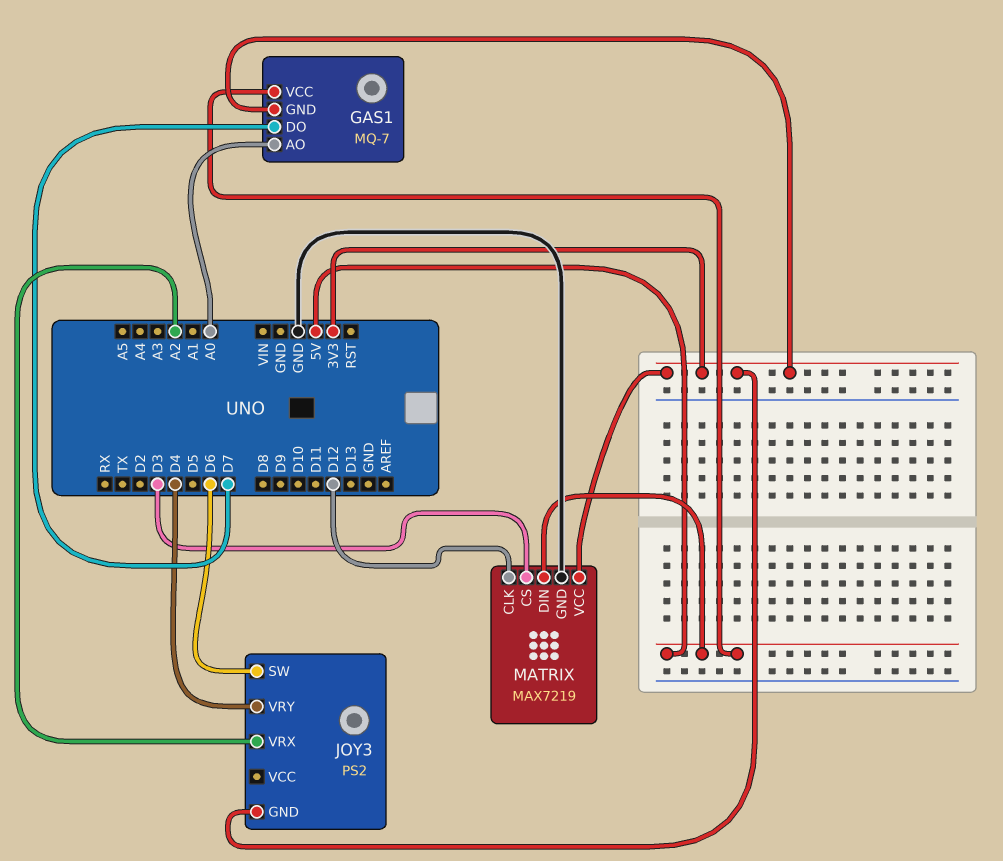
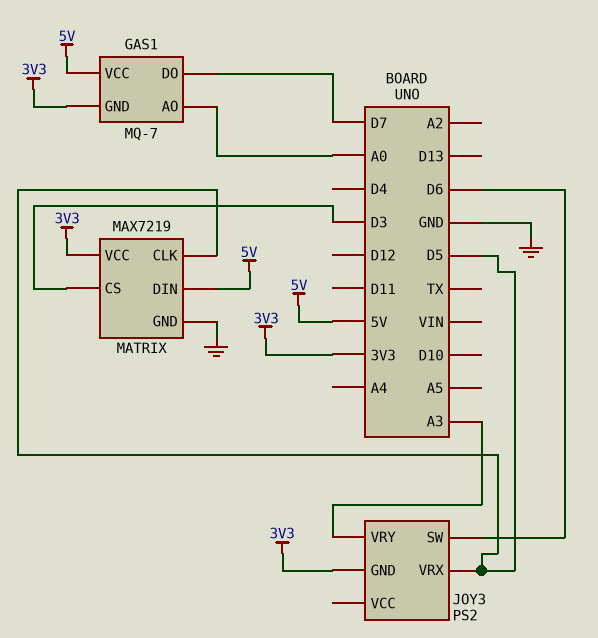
JOY3 pin VRX: A2 -> D5
JOY3 pin VRY: D4 -> A3
MATRIX pin CLK: D12 -> D5

